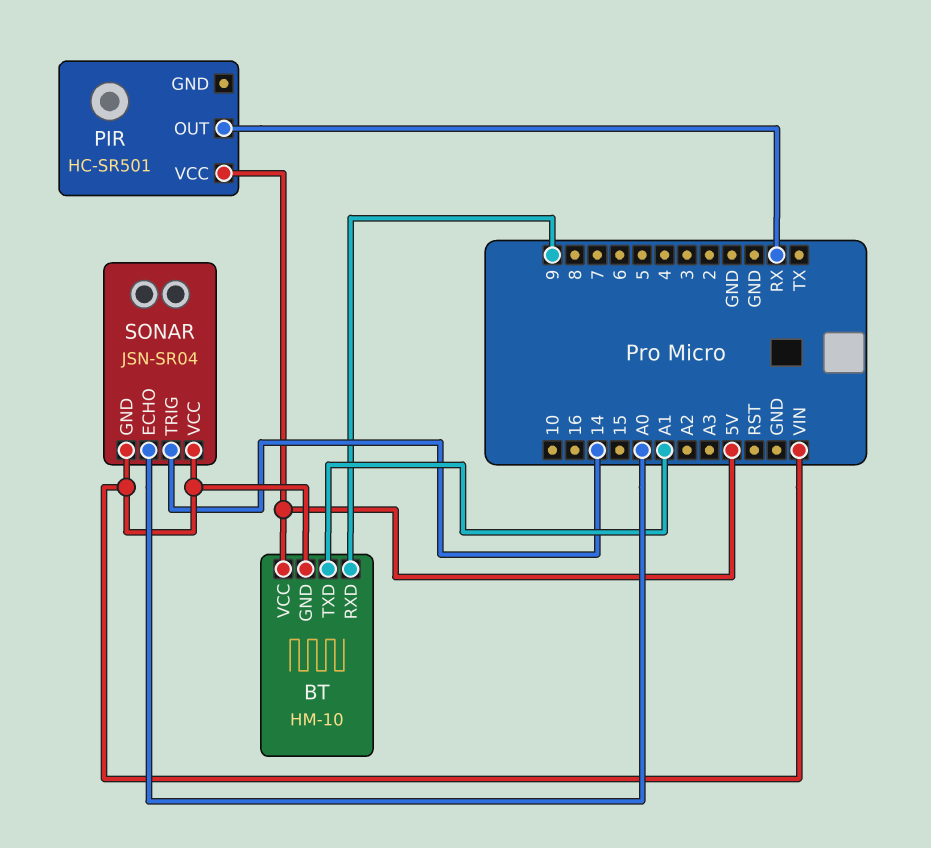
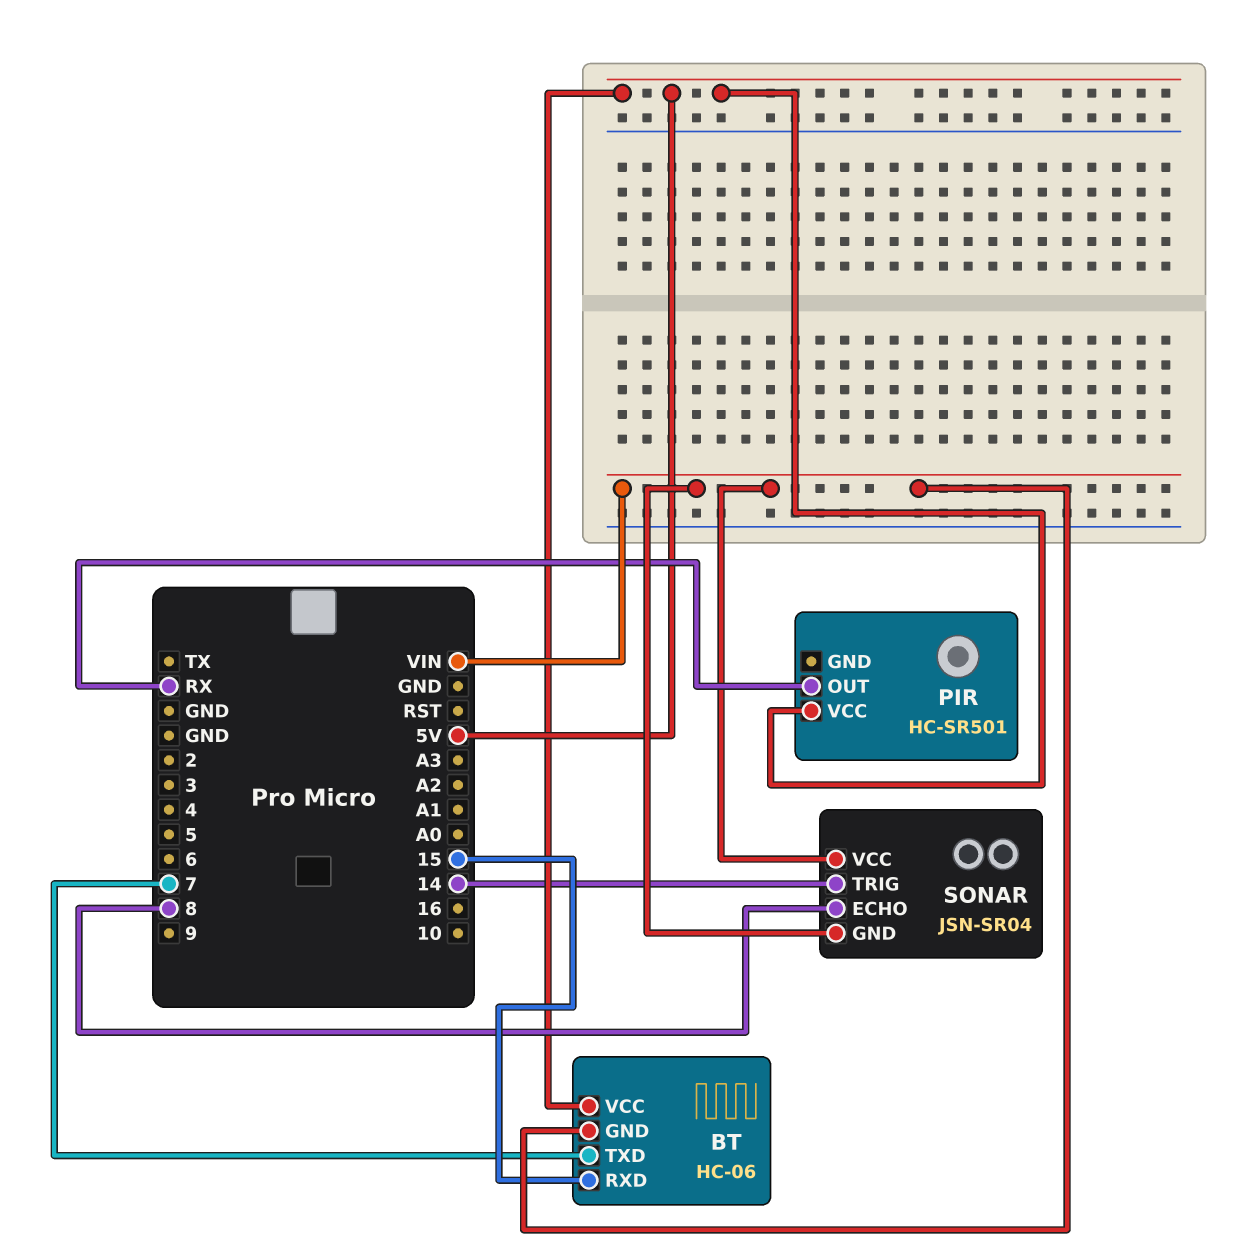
BT: HM-10 -> HC-06
BT pin RXD: 9 -> 15
BT pin TXD: A1 -> 7
SONAR pin ECHO: A0 -> 8

